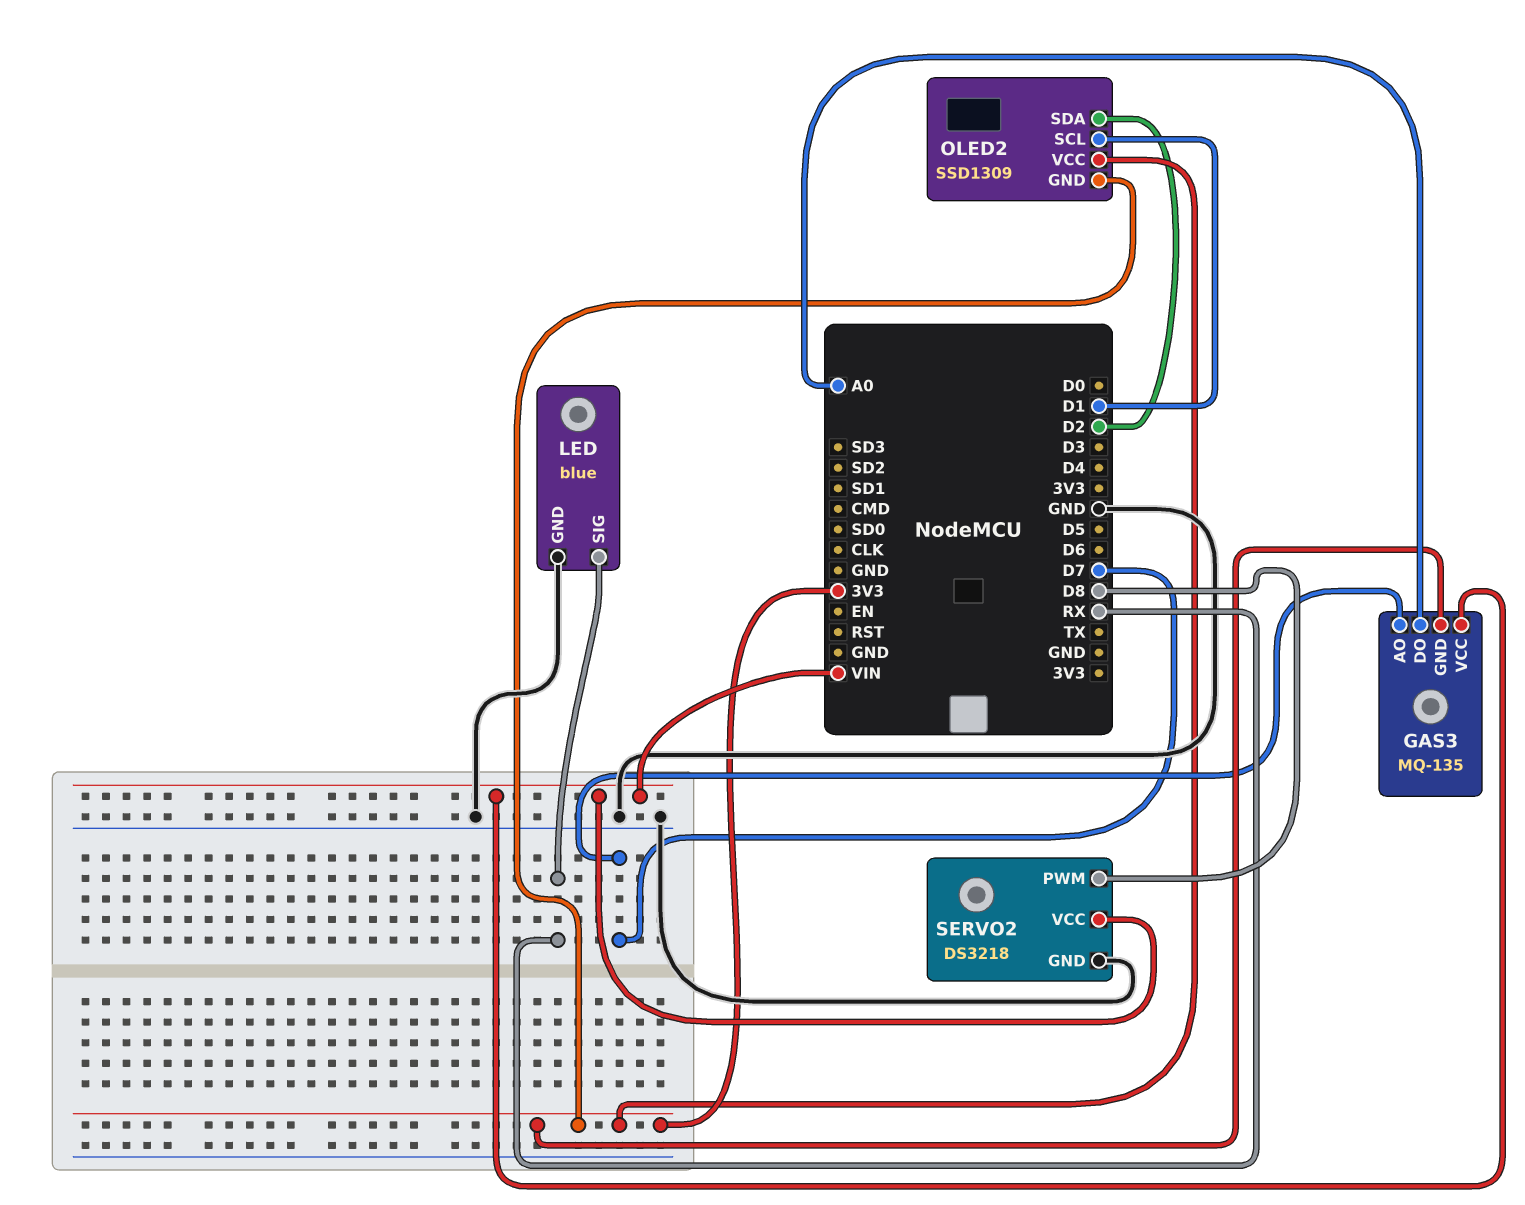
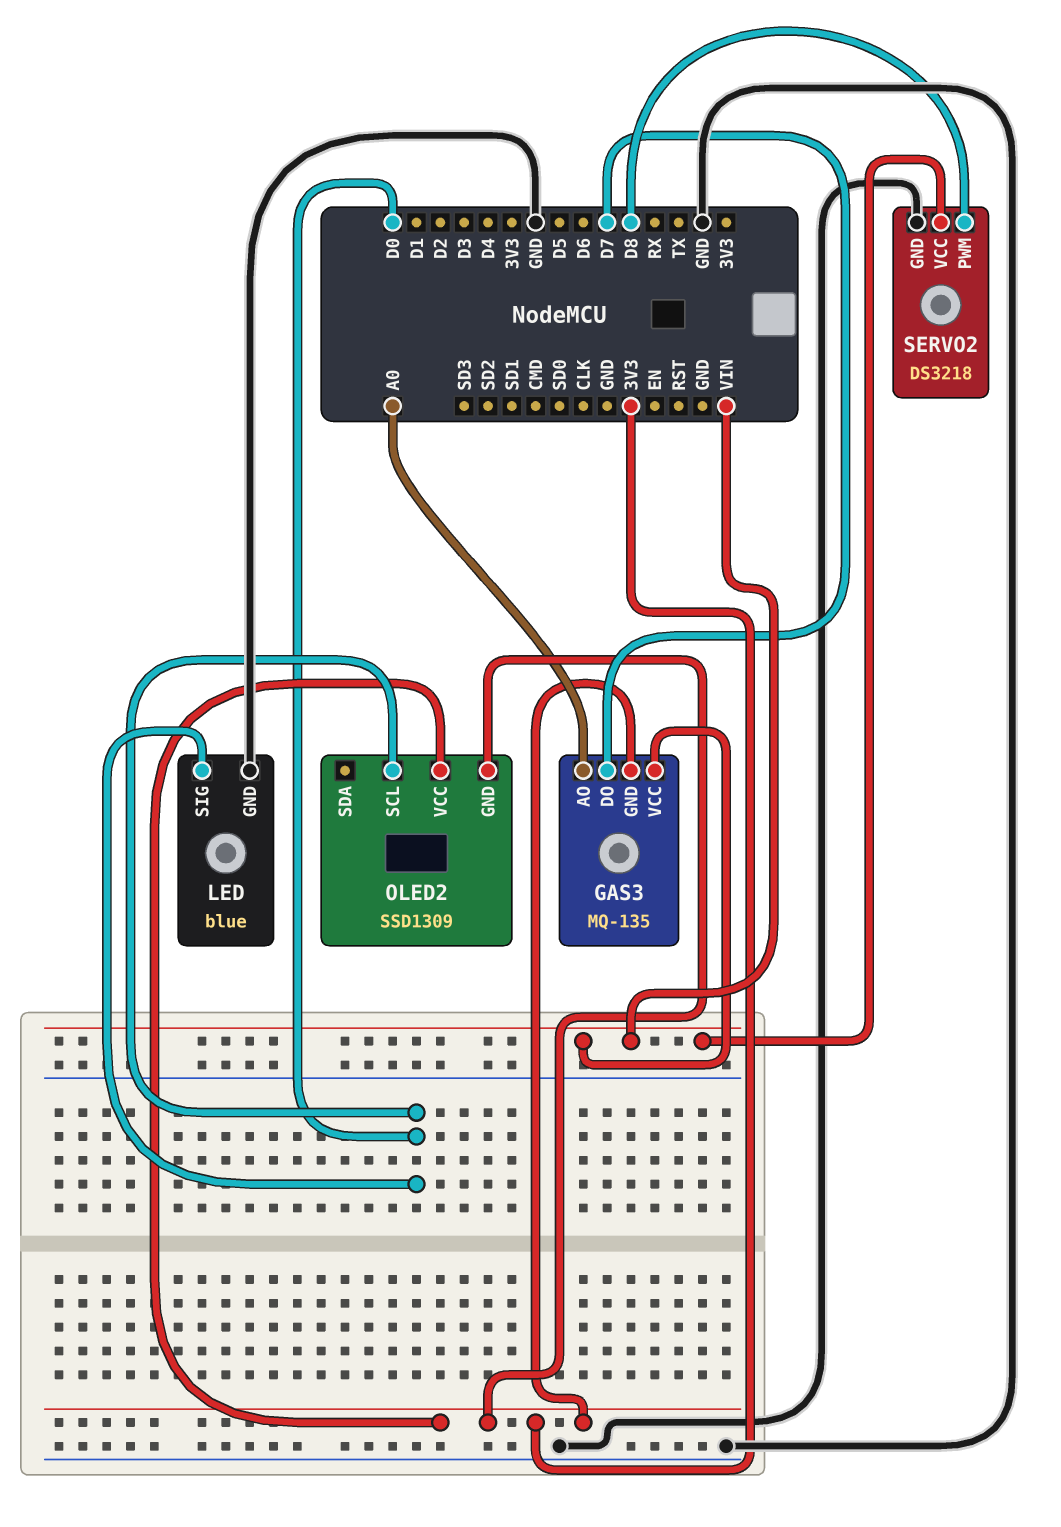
GAS3 pin AO: D7 -> A0
GAS3 pin DO: A0 -> D7
LED pin SIG: RX -> D0
OLED2 pin SCL: D1 -> D0
OLED2 pin SDA: D2 -> none

